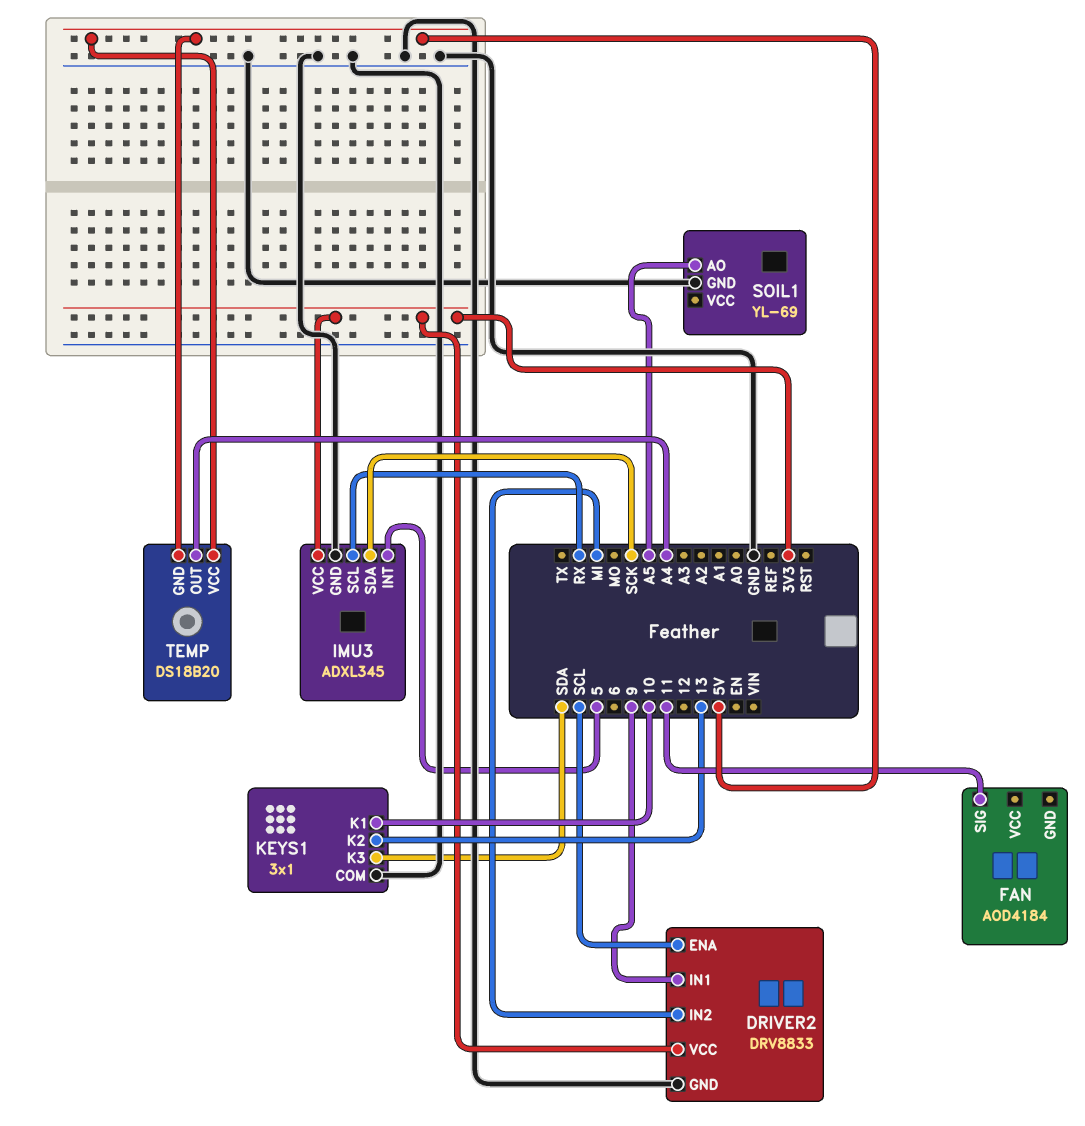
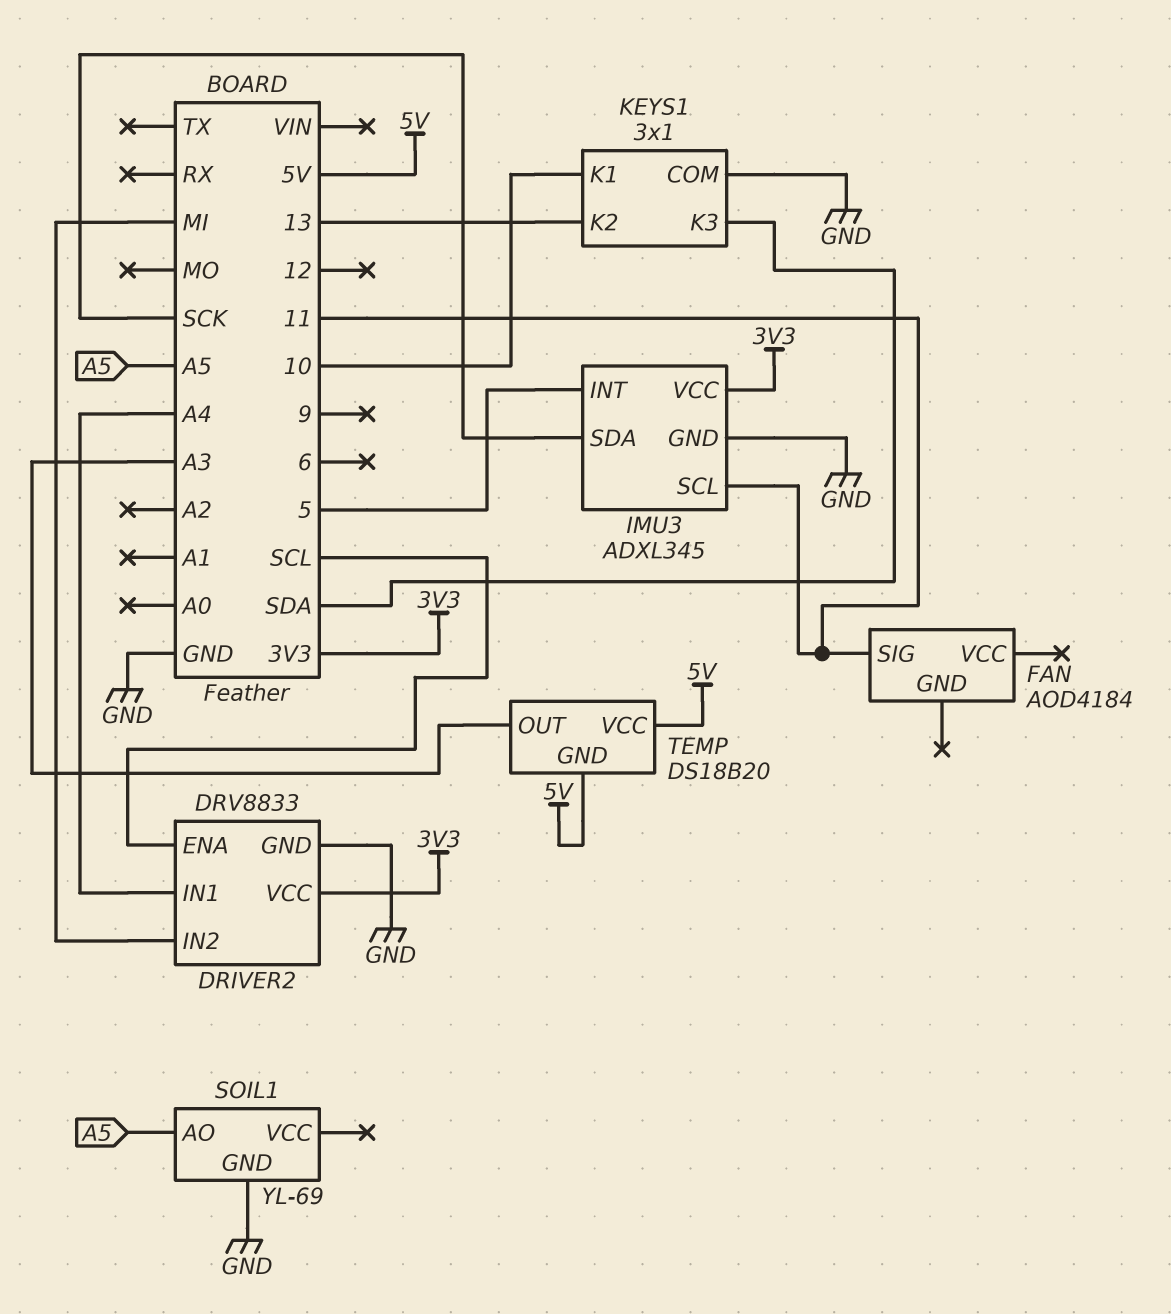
DRIVER2 pin IN1: 9 -> A4
IMU3 pin SCL: RX -> 11
TEMP pin OUT: A4 -> A3

